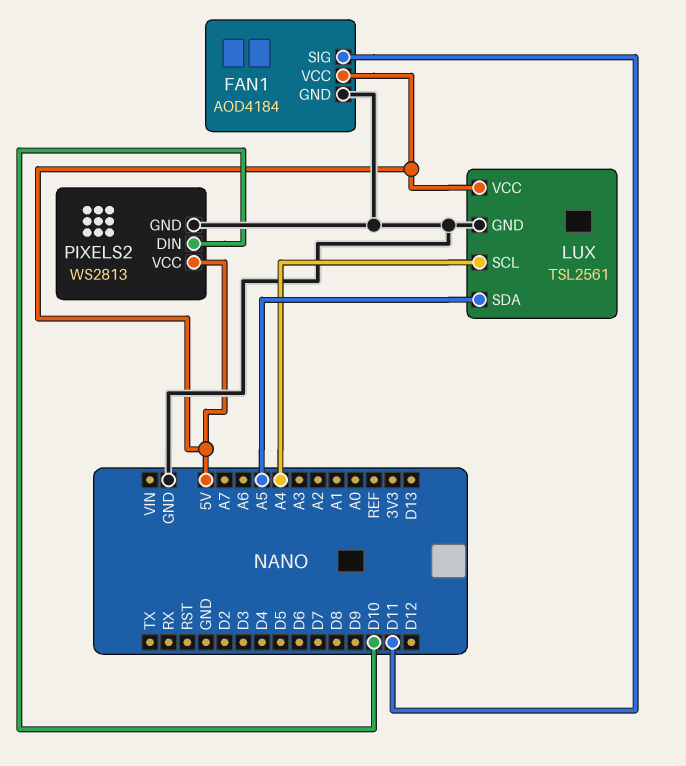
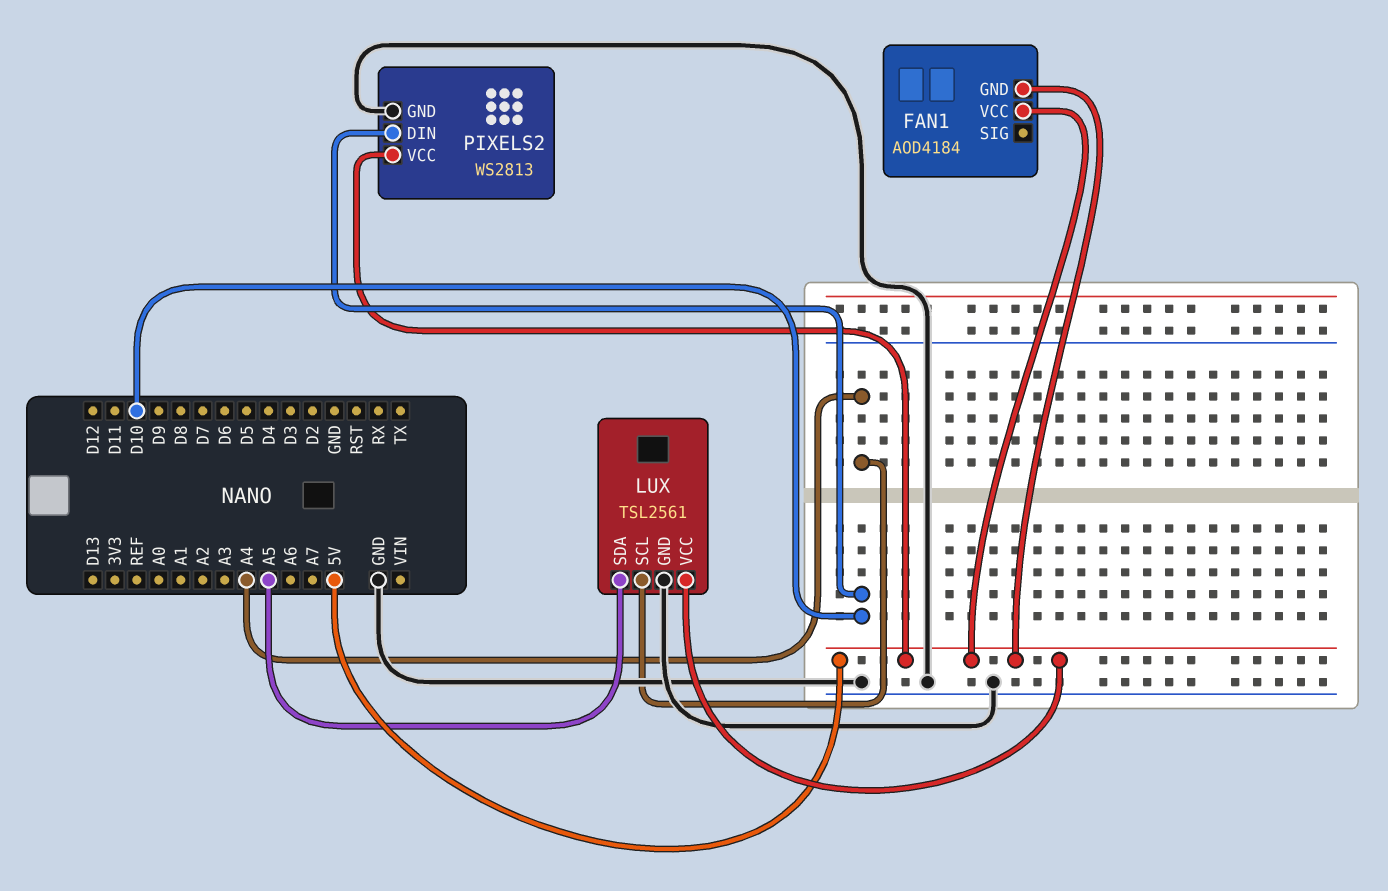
FAN1 pin GND: GND -> 5V
FAN1 pin SIG: D11 -> none

